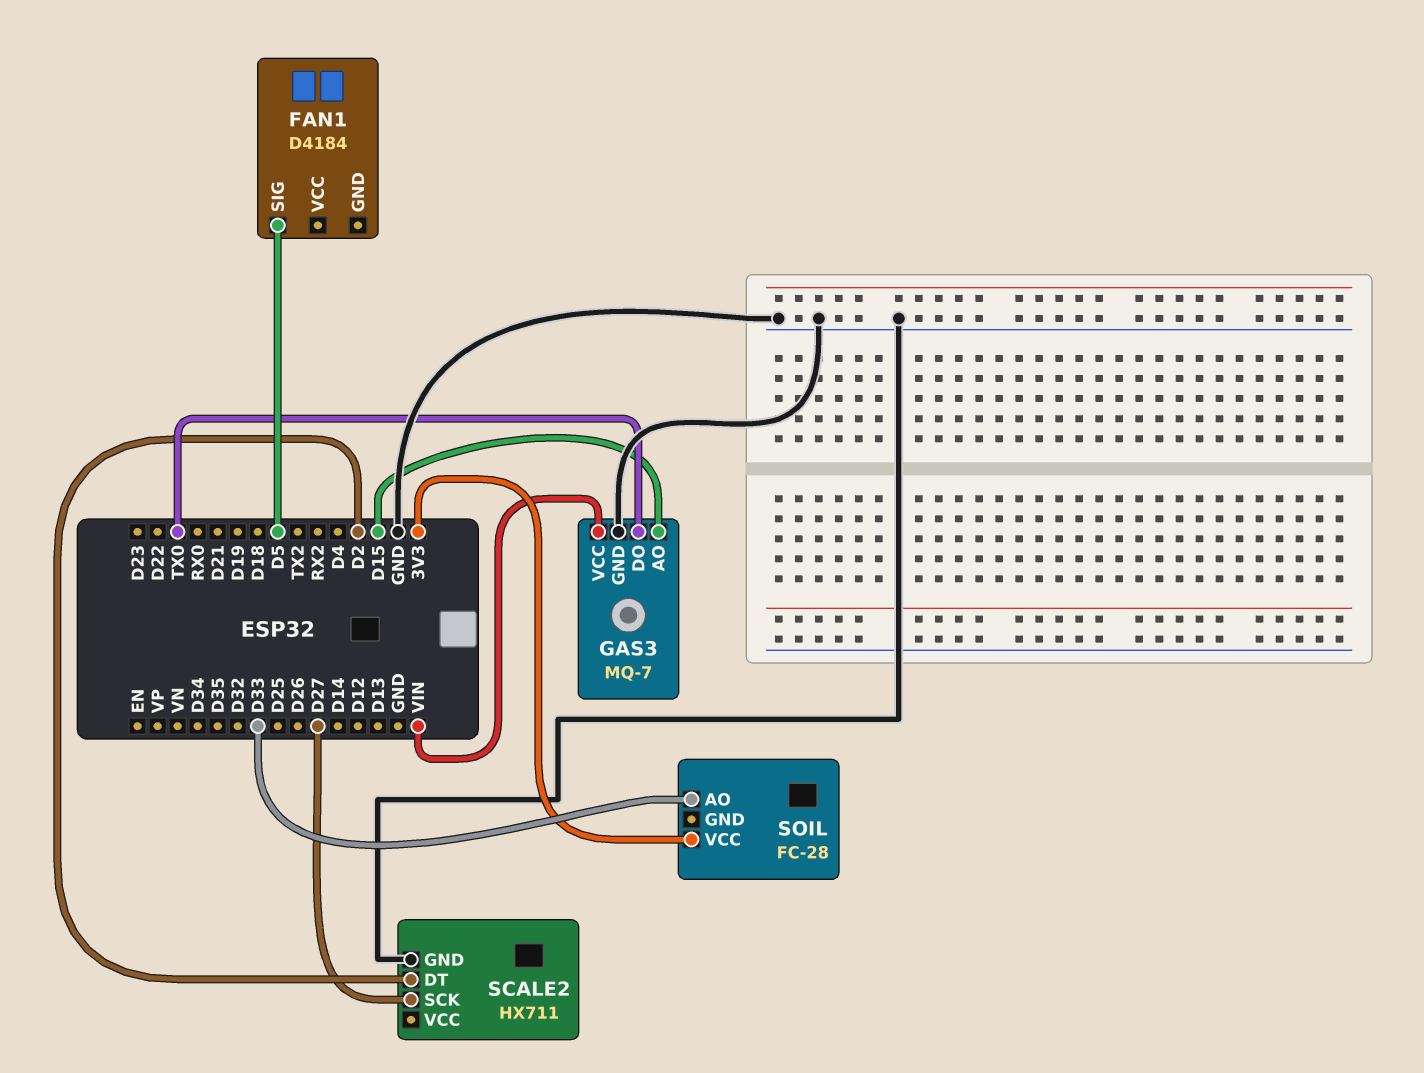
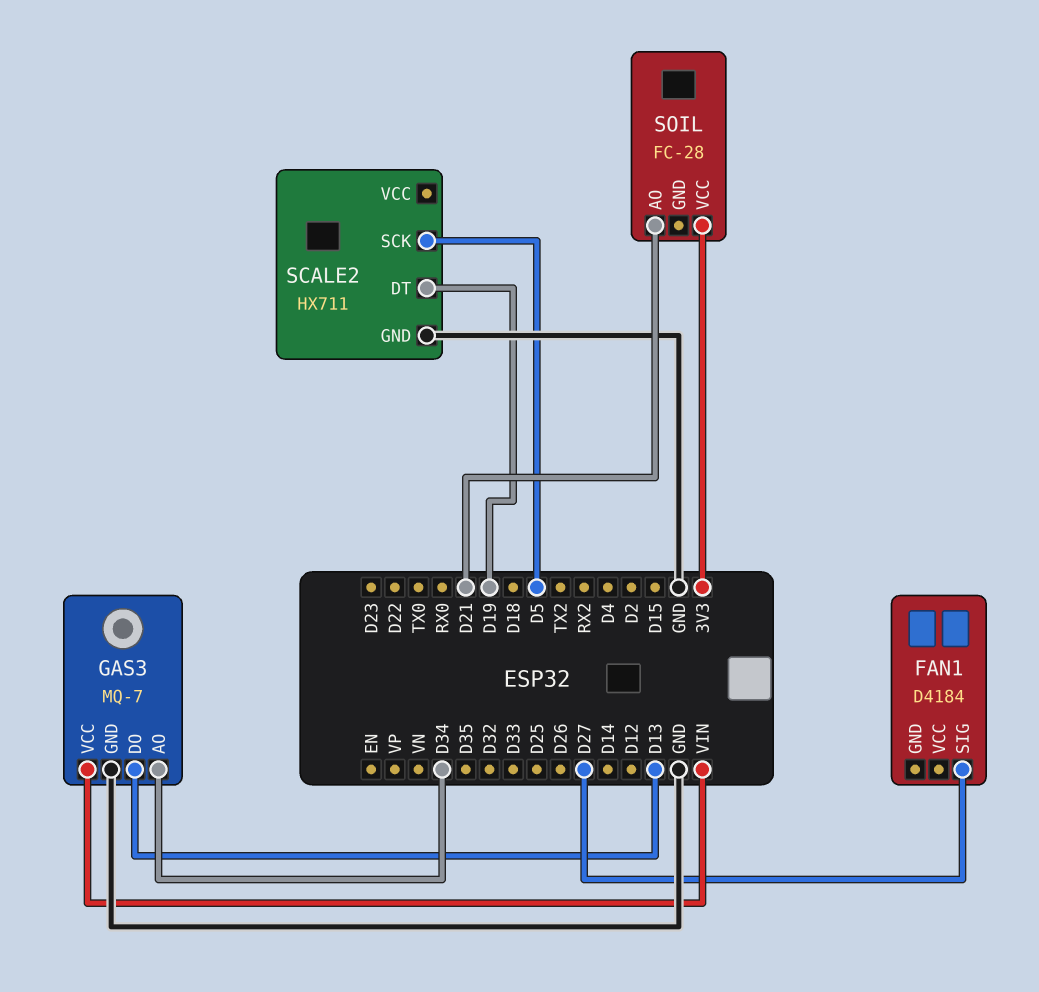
FAN1 pin SIG: D5 -> D27
GAS3 pin AO: D15 -> D34
GAS3 pin DO: TX0 -> D13
SCALE2 pin DT: D2 -> D19
SCALE2 pin SCK: D27 -> D5
SOIL pin AO: D33 -> D21

